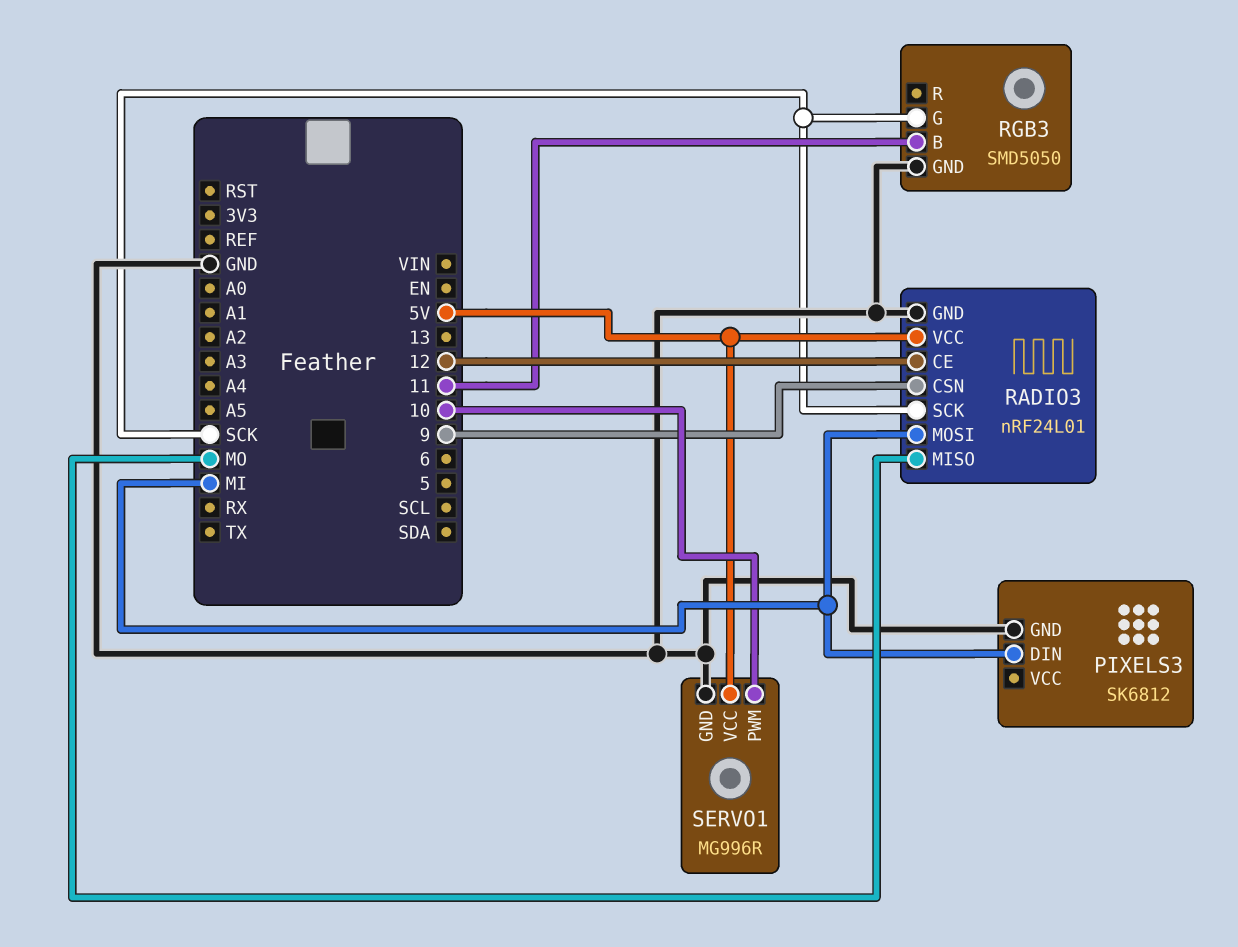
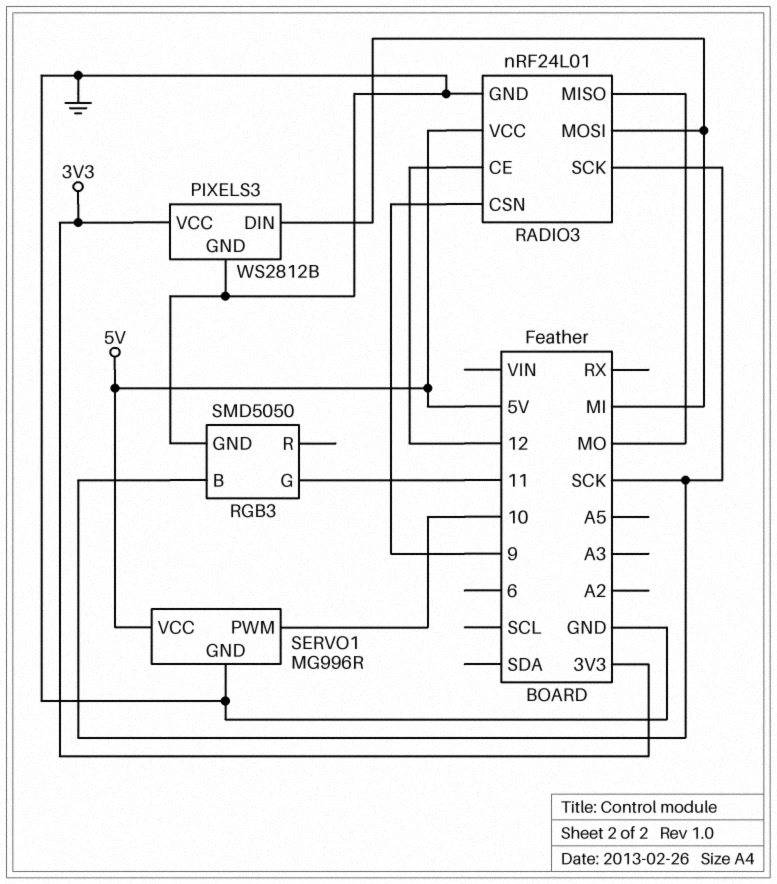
PIXELS3: SK6812 -> WS2812B
PIXELS3 pin VCC: none -> 3V3
RGB3 pin B: 11 -> SCK
RGB3 pin G: SCK -> 11

